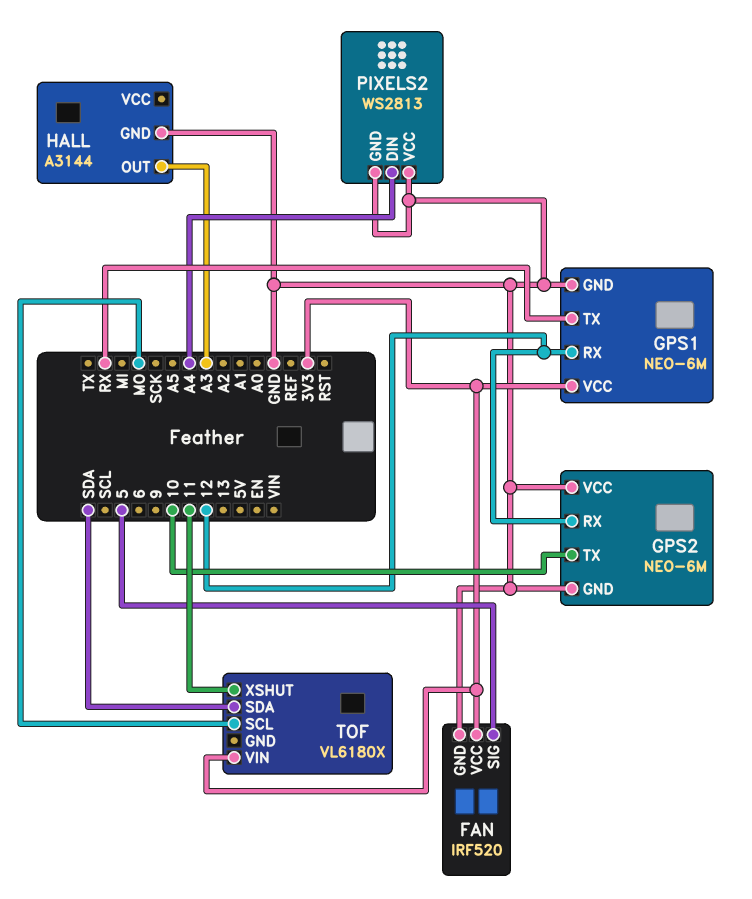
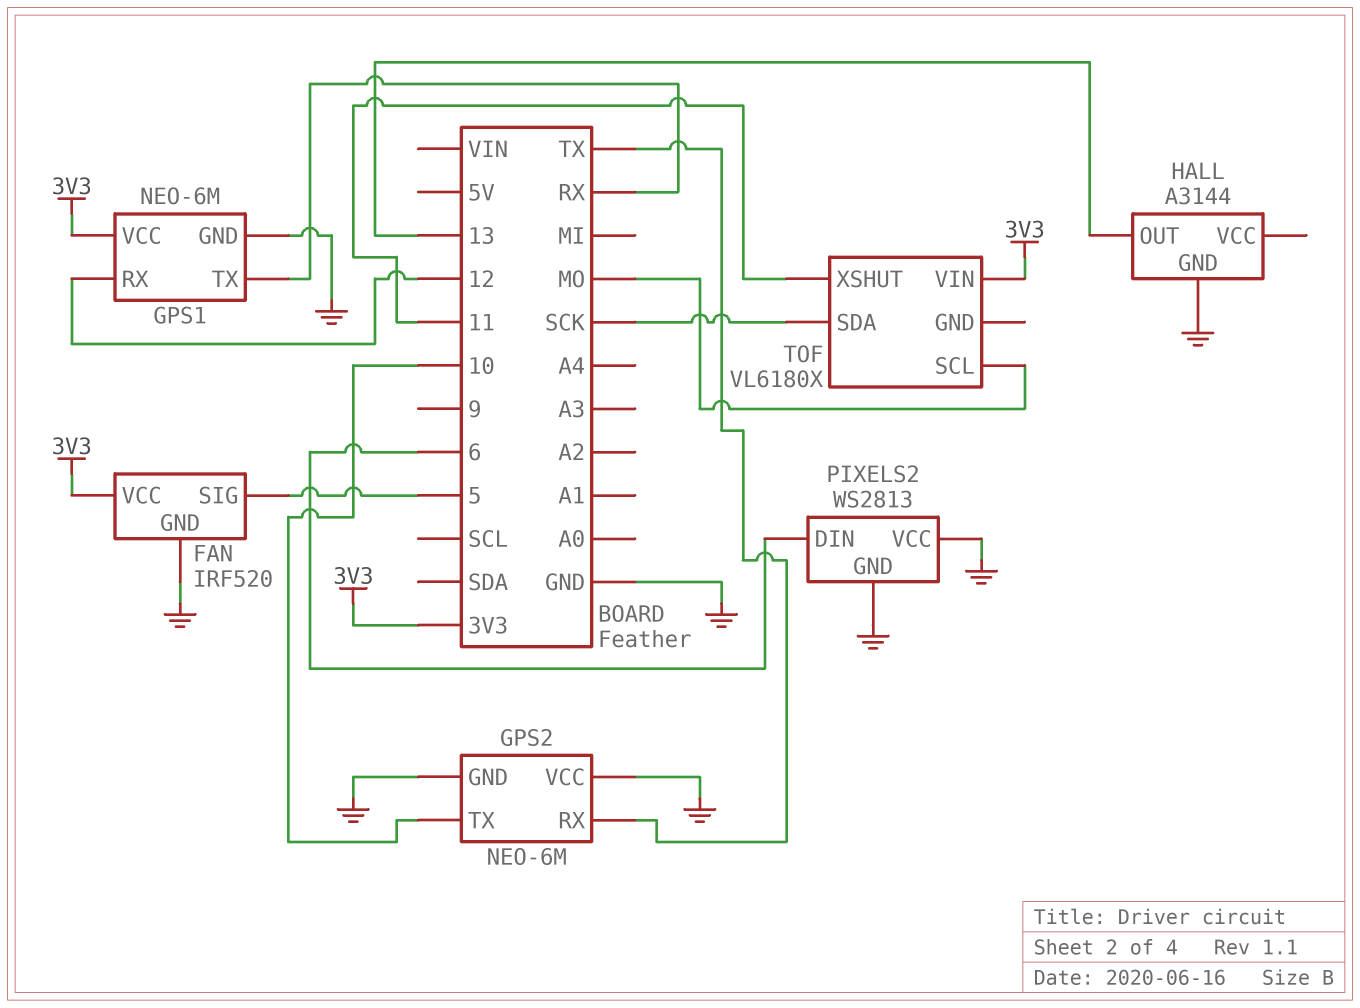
GPS2 pin RX: 12 -> TX
HALL pin OUT: A3 -> 13
PIXELS2 pin DIN: A4 -> 6
TOF pin SDA: SDA -> SCK

